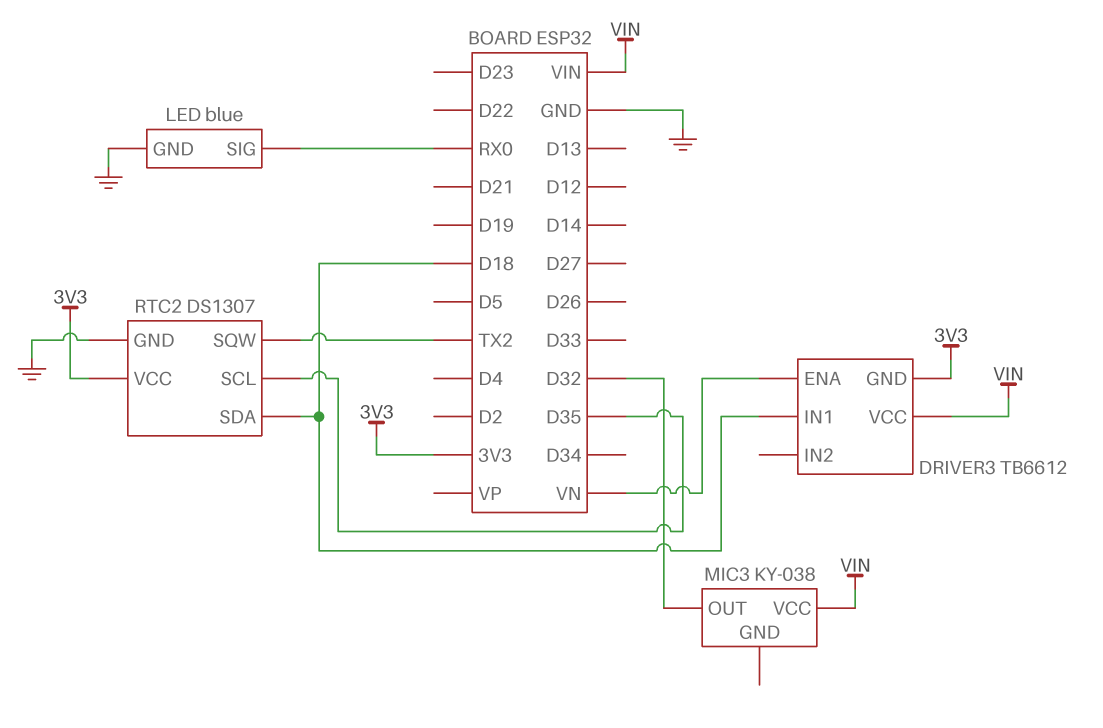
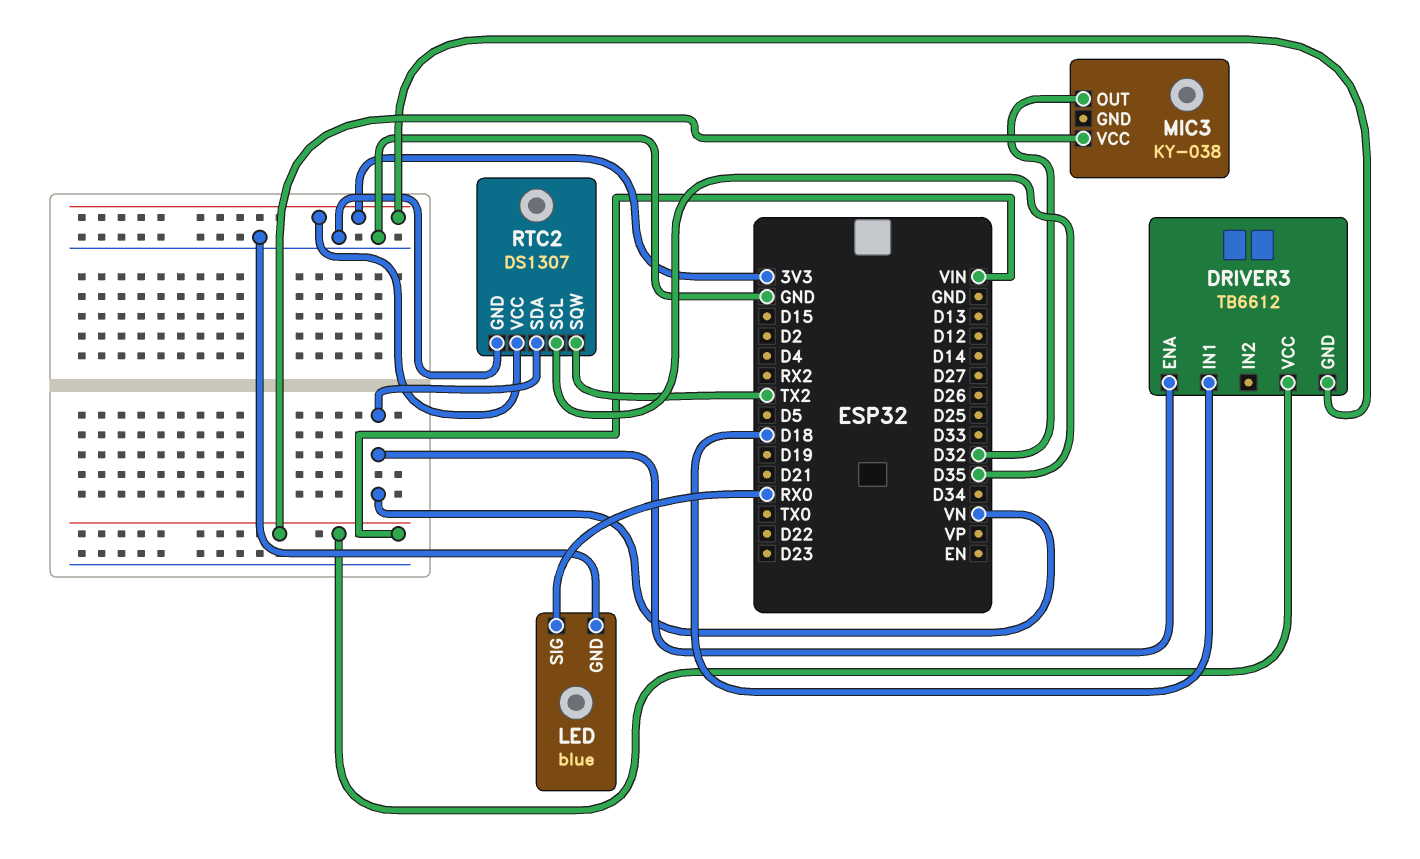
RTC2 pin SDA: D18 -> VN

